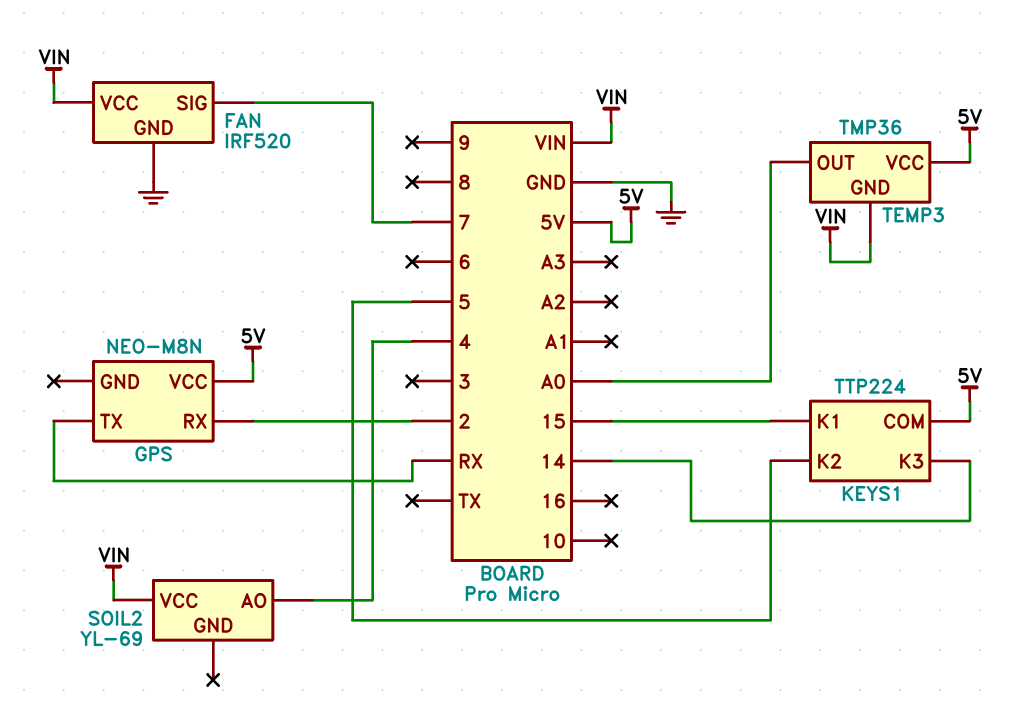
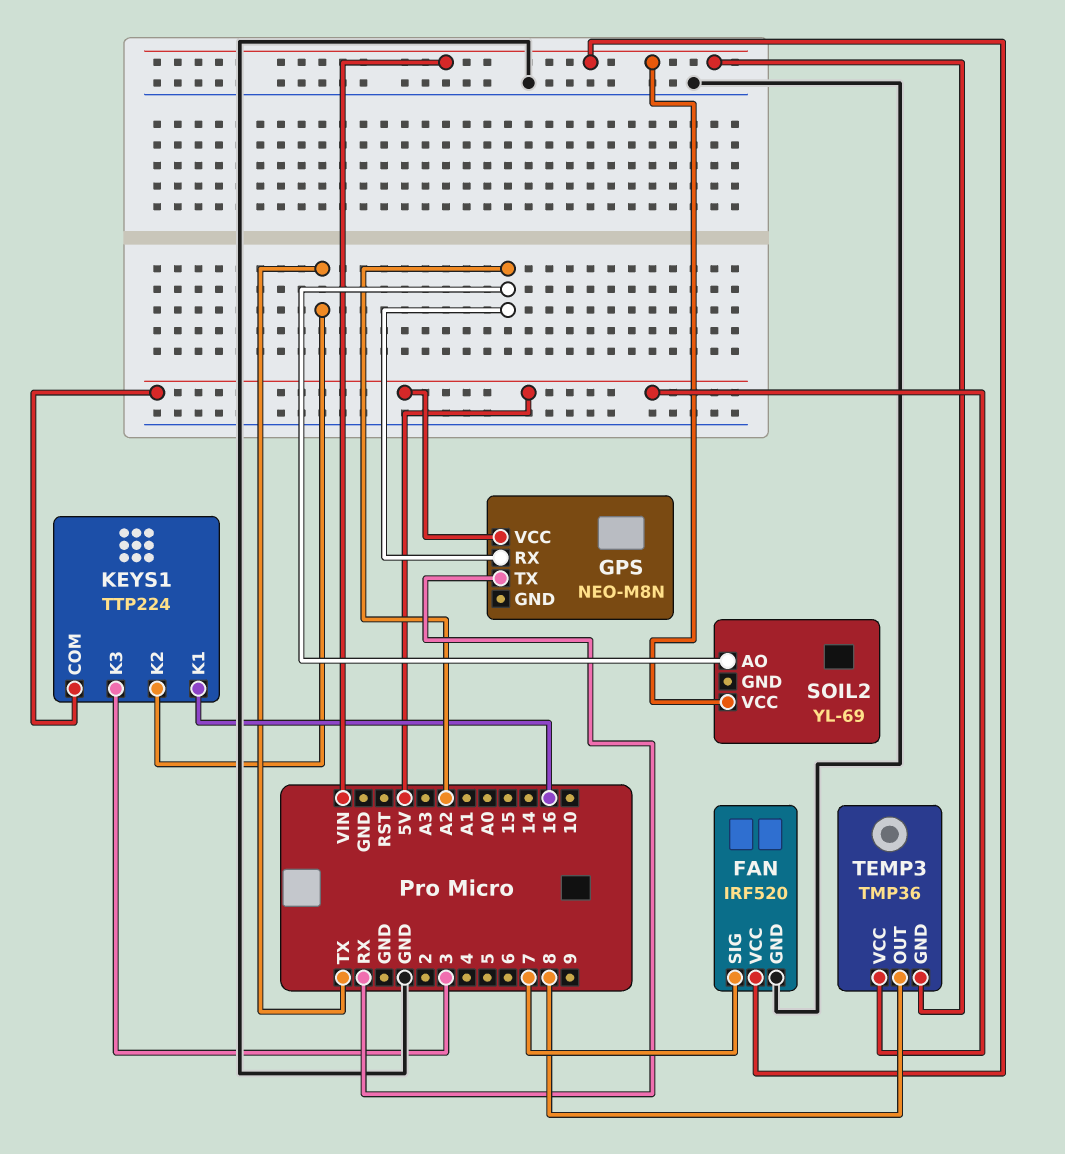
GPS pin RX: 2 -> A2
KEYS1 pin K1: 15 -> 16
KEYS1 pin K2: 5 -> TX
KEYS1 pin K3: 14 -> 3
SOIL2 pin AO: 4 -> A2
TEMP3 pin OUT: A0 -> 8

